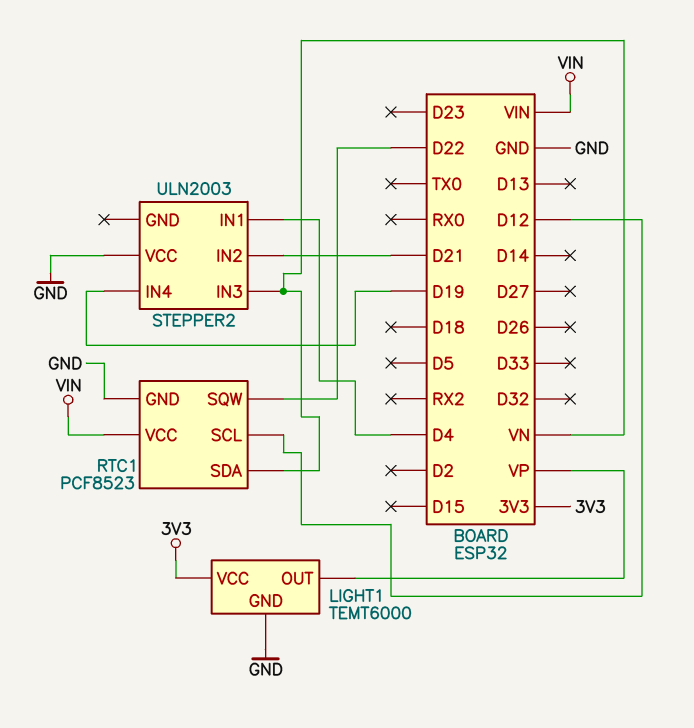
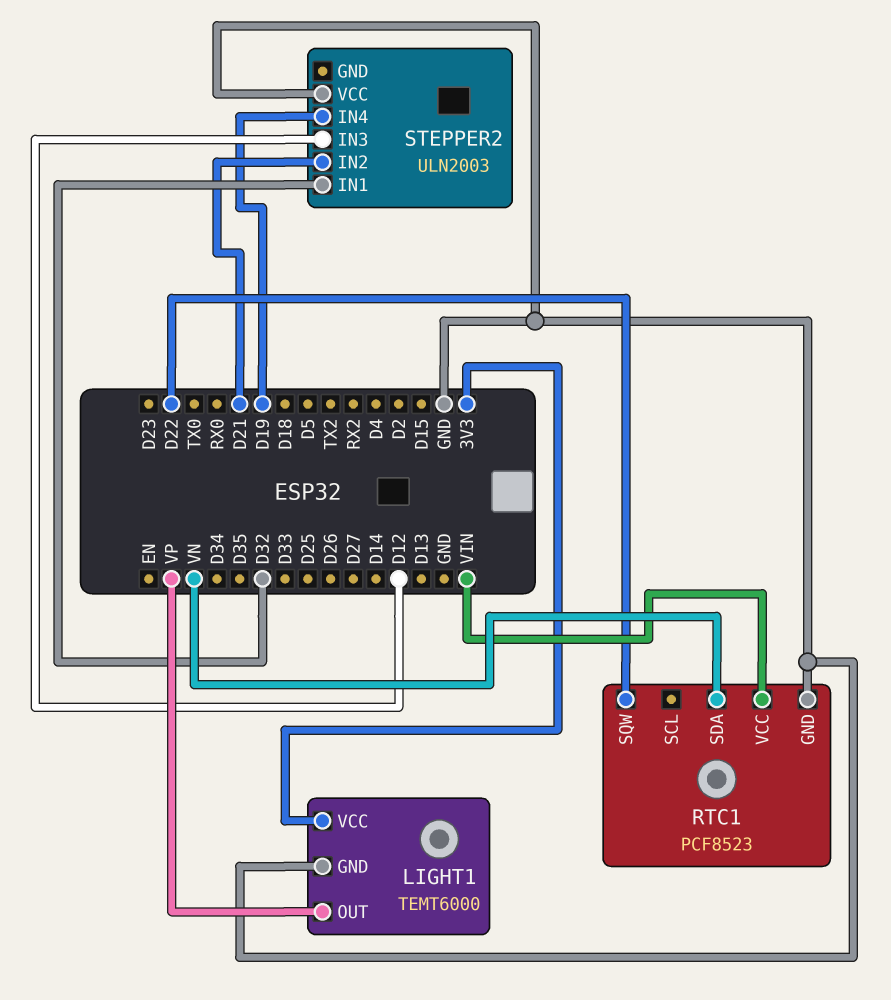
RTC1 pin SCL: D12 -> none
STEPPER2 pin IN1: D4 -> D32
STEPPER2 pin IN3: VN -> D12

